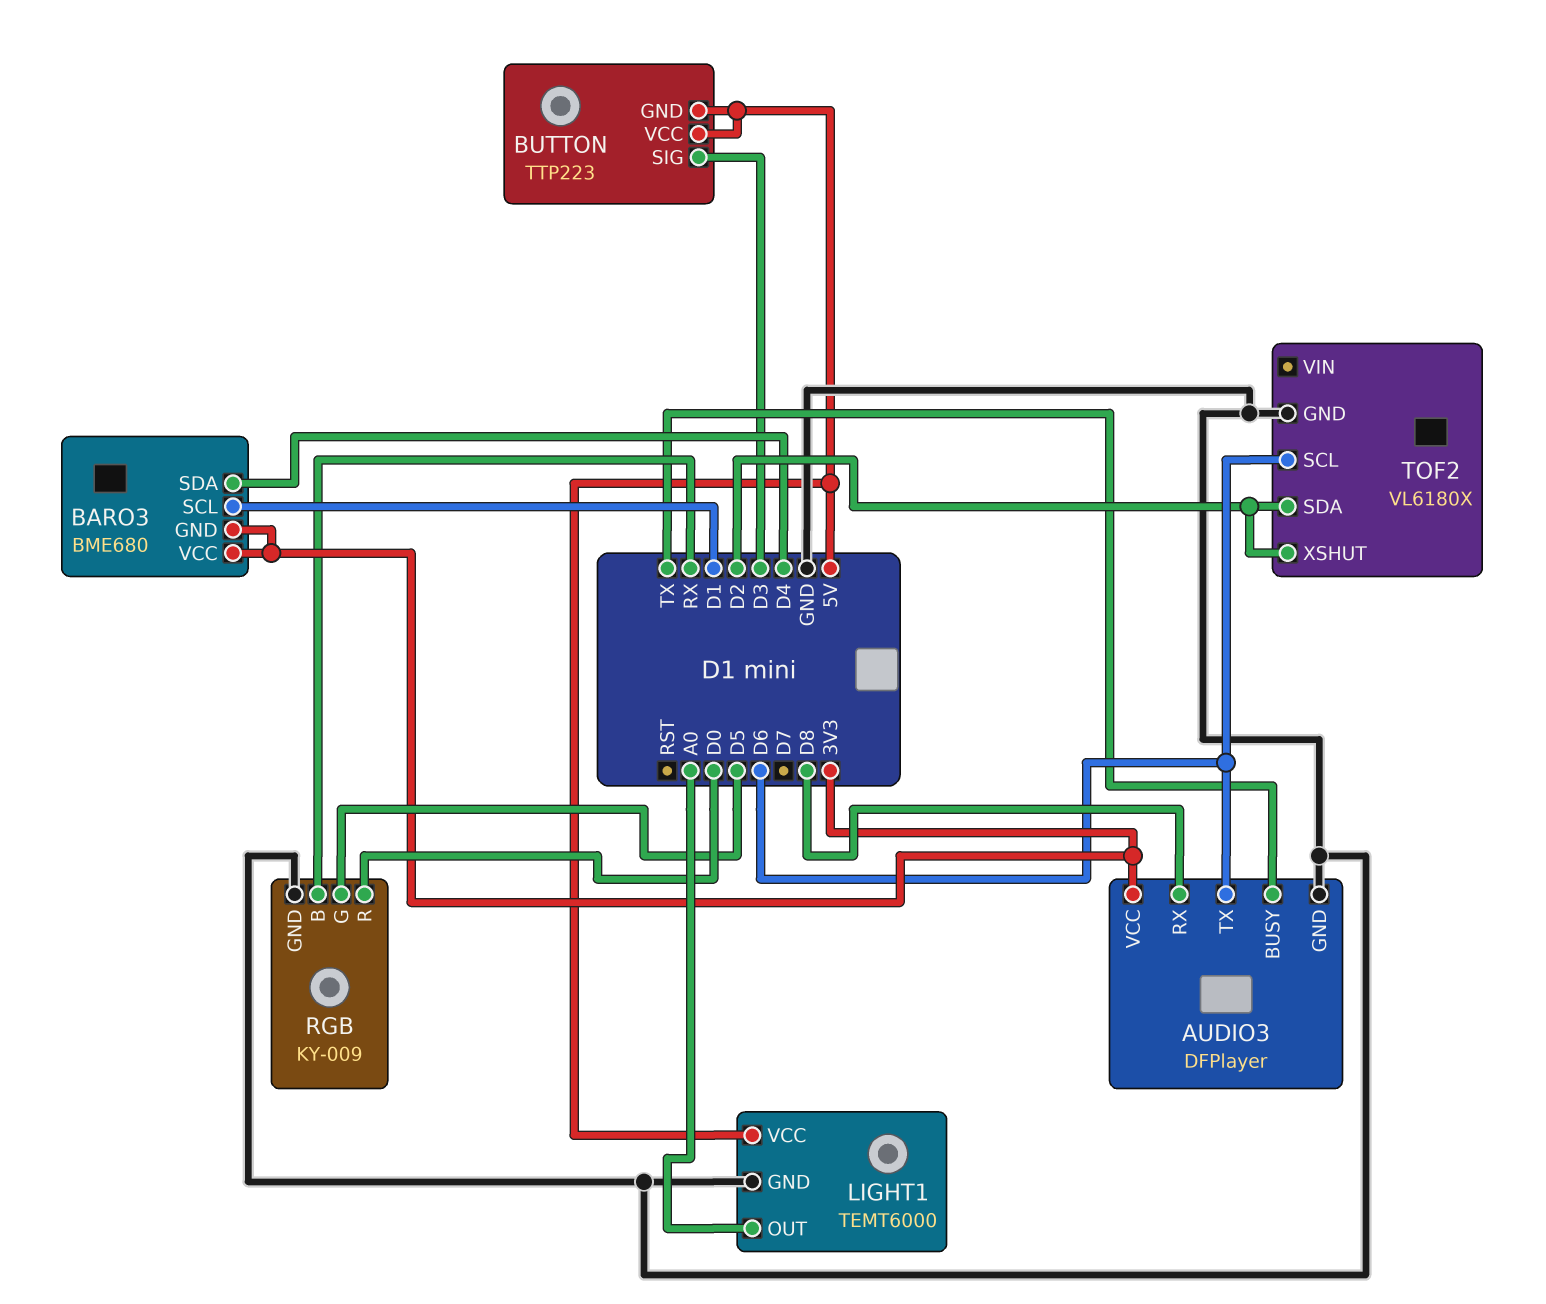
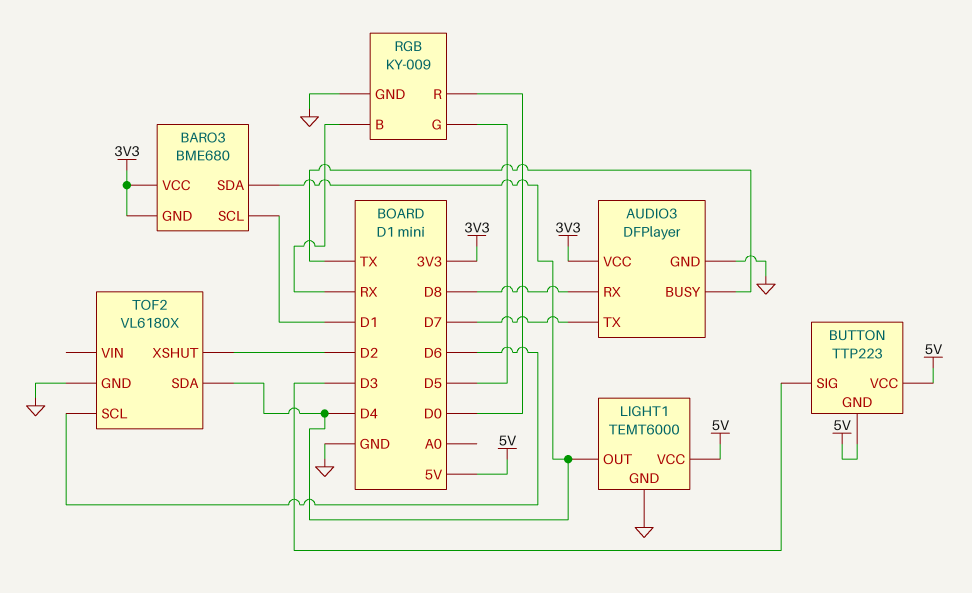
AUDIO3 pin TX: D6 -> D7
LIGHT1 pin OUT: A0 -> D4
TOF2 pin SDA: D2 -> D4

